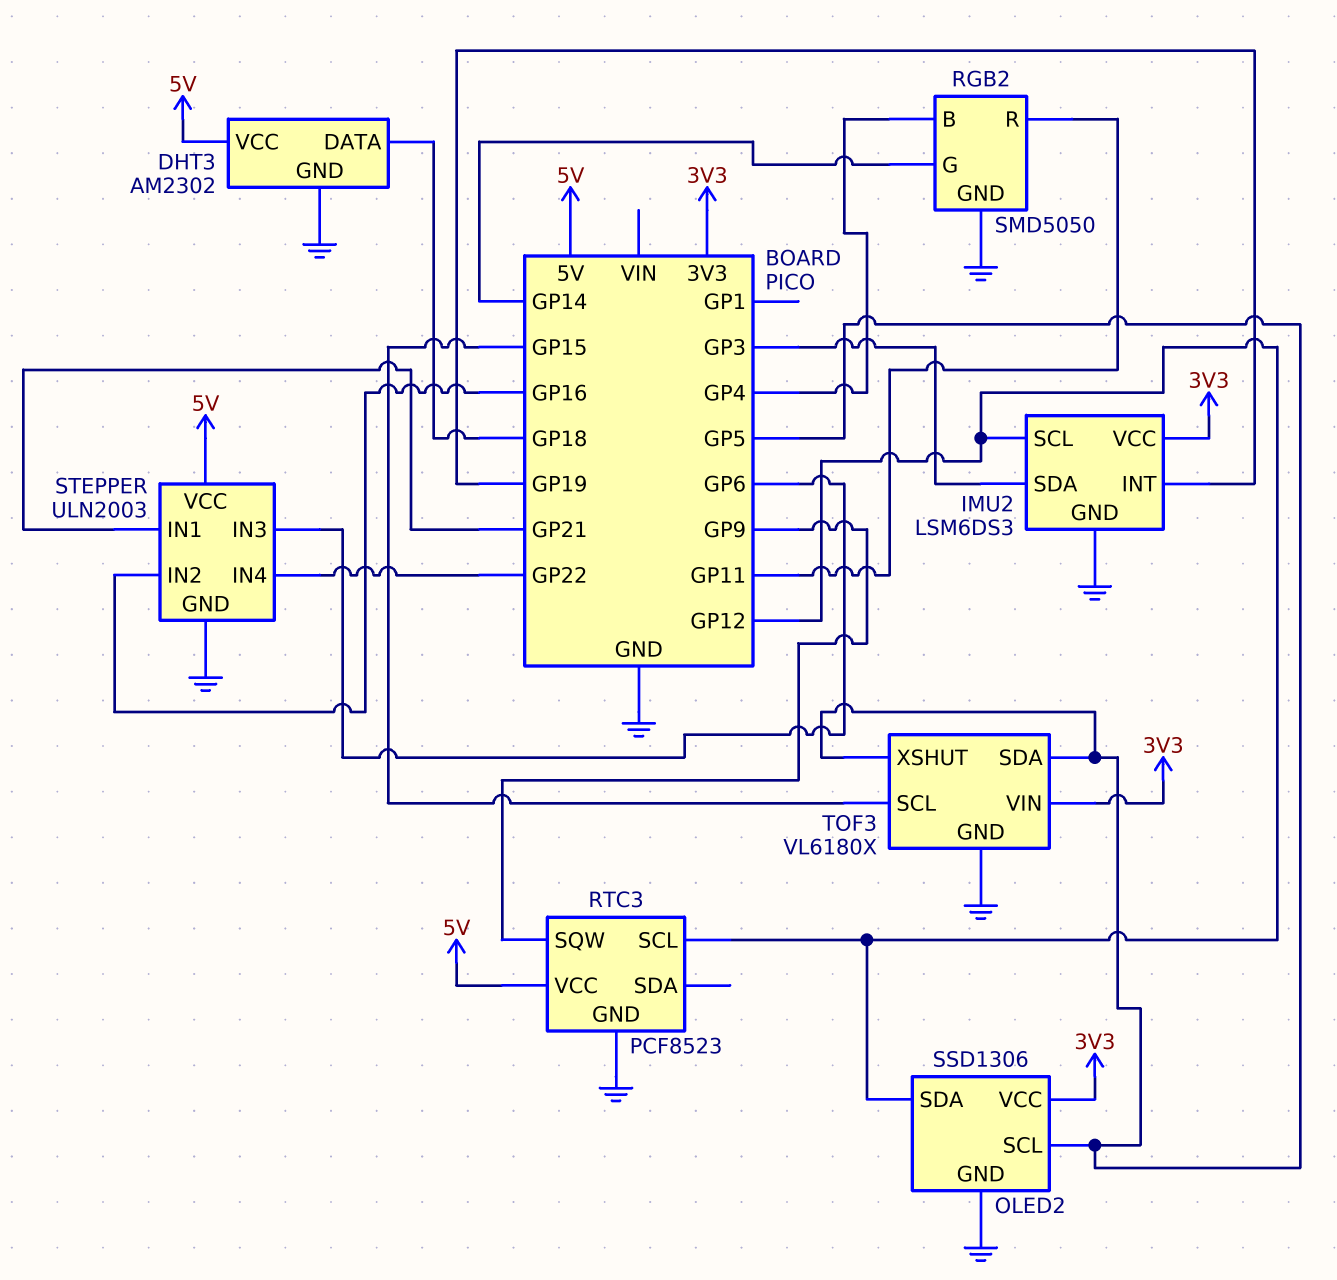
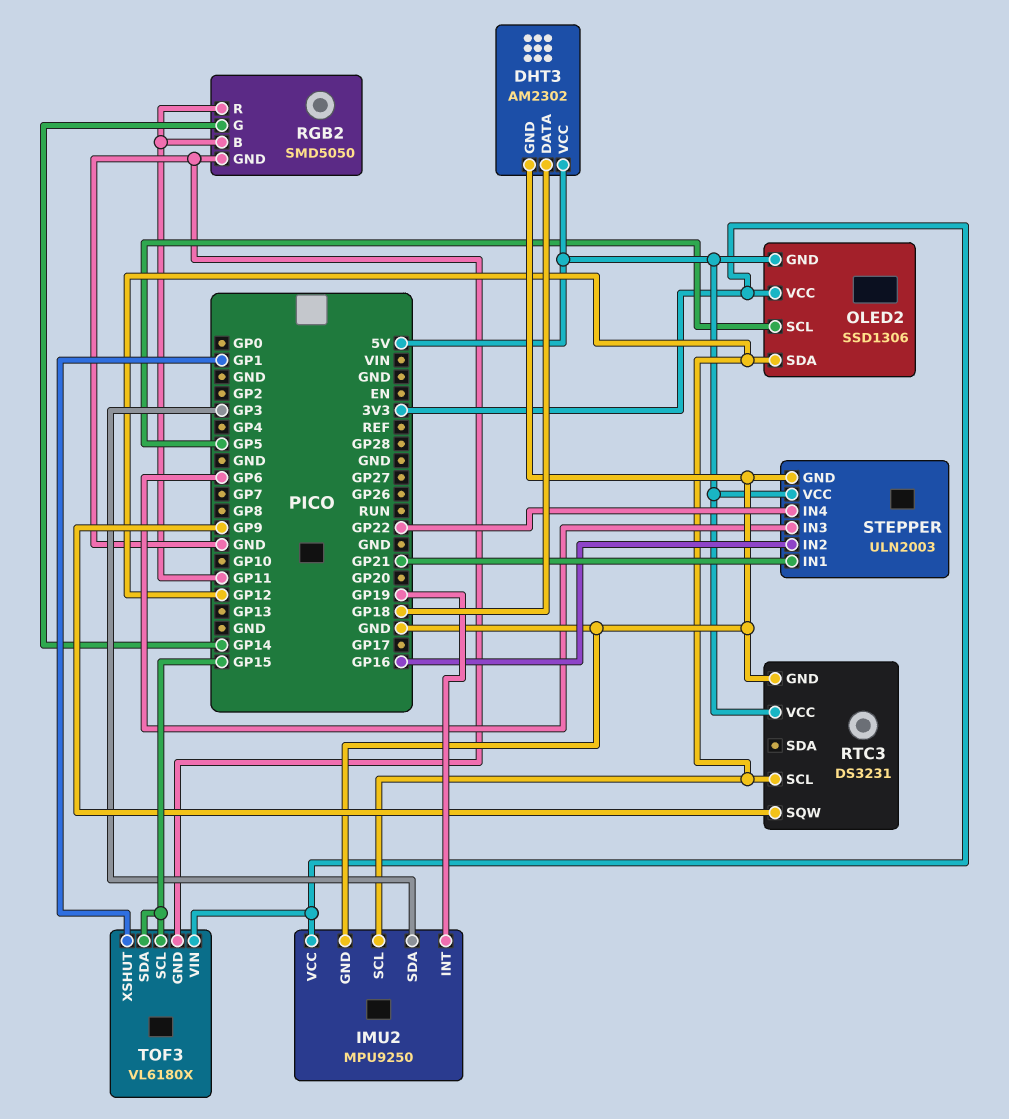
IMU2: LSM6DS3 -> MPU9250
OLED2 pin GND: GND -> 5V
RGB2 pin B: GP4 -> GP11
RTC3: PCF8523 -> DS3231
TOF3 pin SDA: GP5 -> GP15
TOF3 pin XSHUT: GP5 -> GP1

